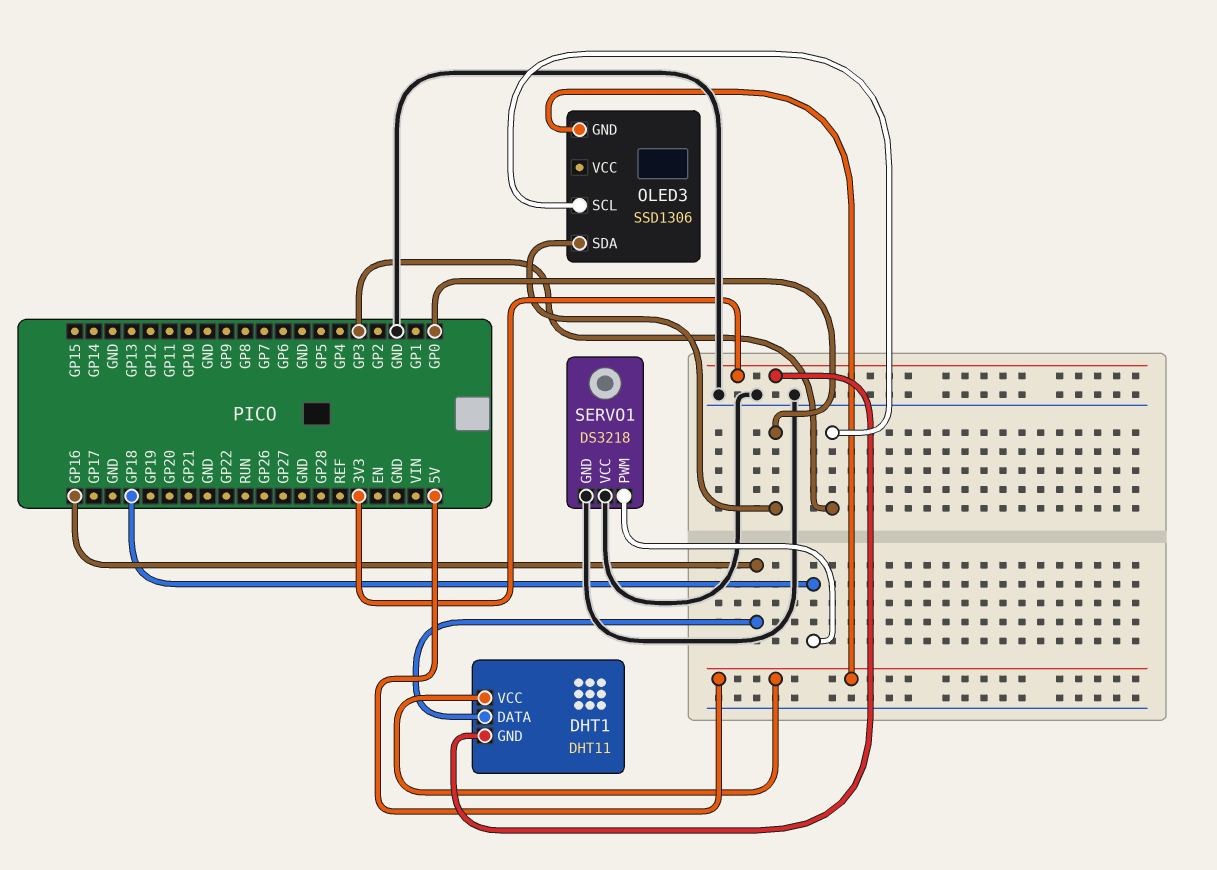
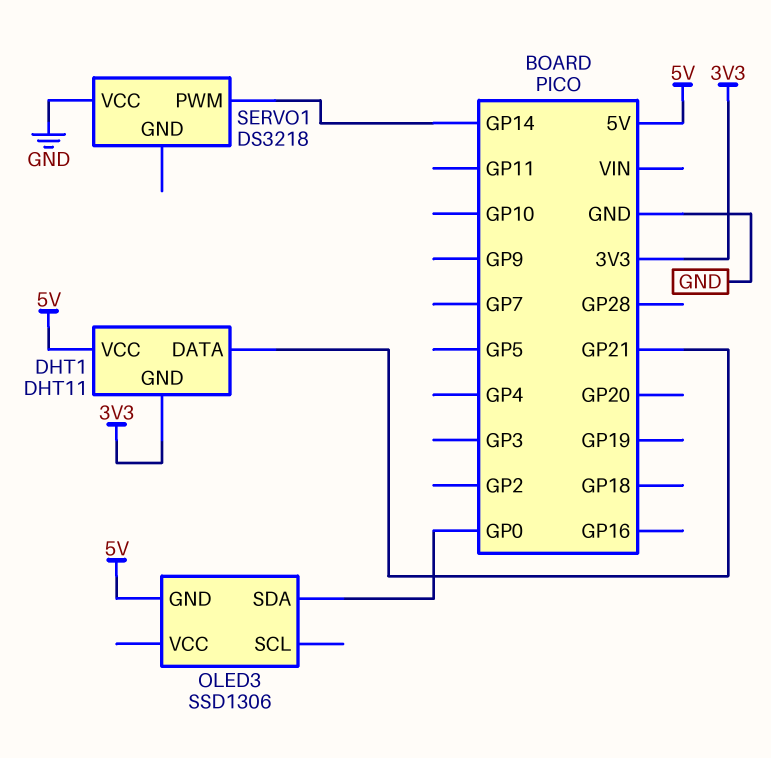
DHT1 pin DATA: GP16 -> GP21
OLED3 pin SCL: GP3 -> none
SERVO1 pin GND: GND -> none
SERVO1 pin PWM: GP18 -> GP14

